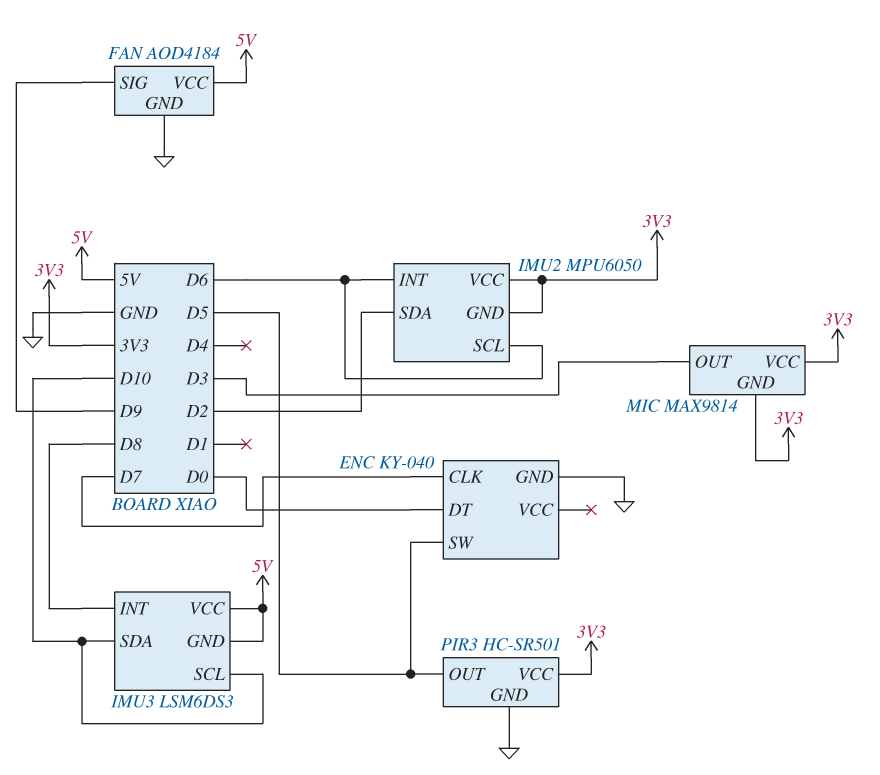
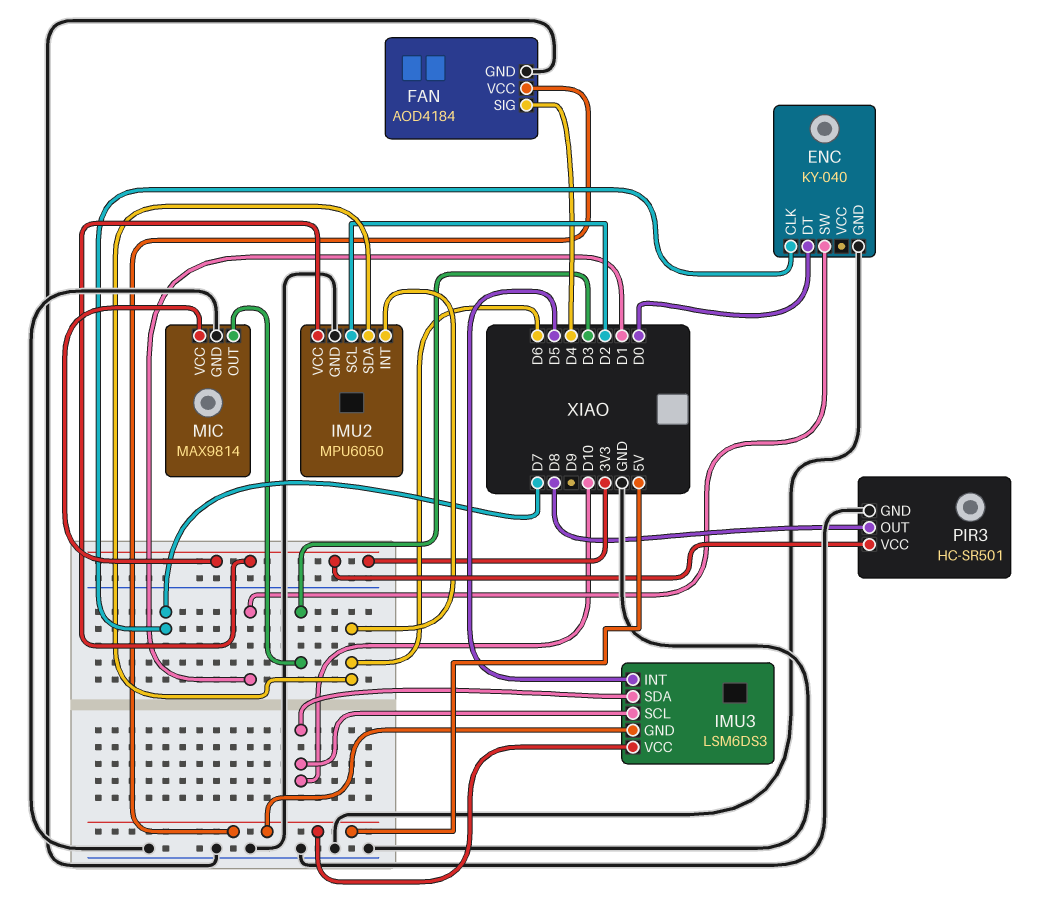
ENC pin SW: D5 -> D1
FAN pin SIG: D9 -> D4
IMU2 pin GND: 3V3 -> GND
IMU2 pin SCL: D6 -> D2
IMU2 pin SDA: D2 -> D6
IMU3 pin INT: D8 -> D5
MIC pin GND: 3V3 -> GND
PIR3 pin OUT: D5 -> D8

